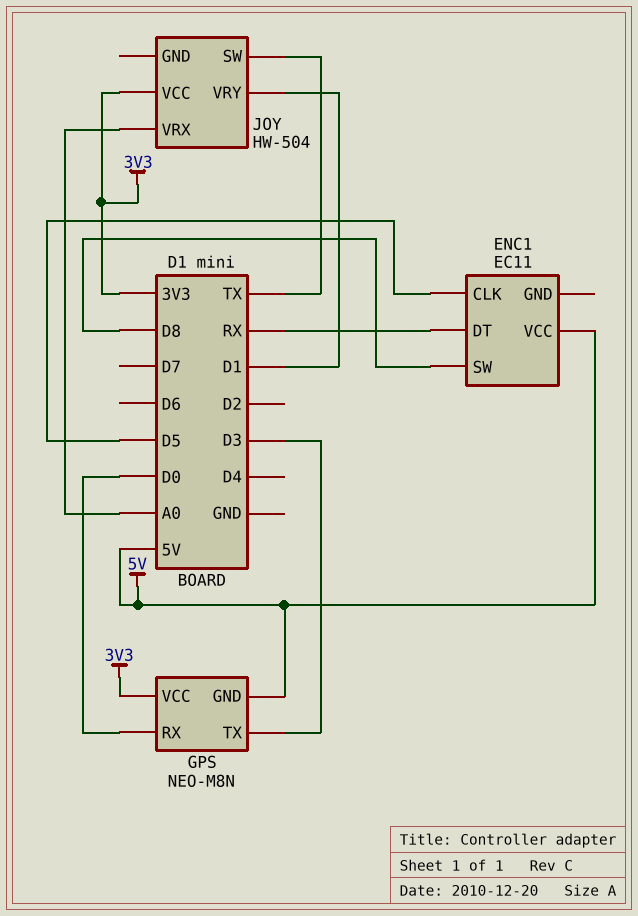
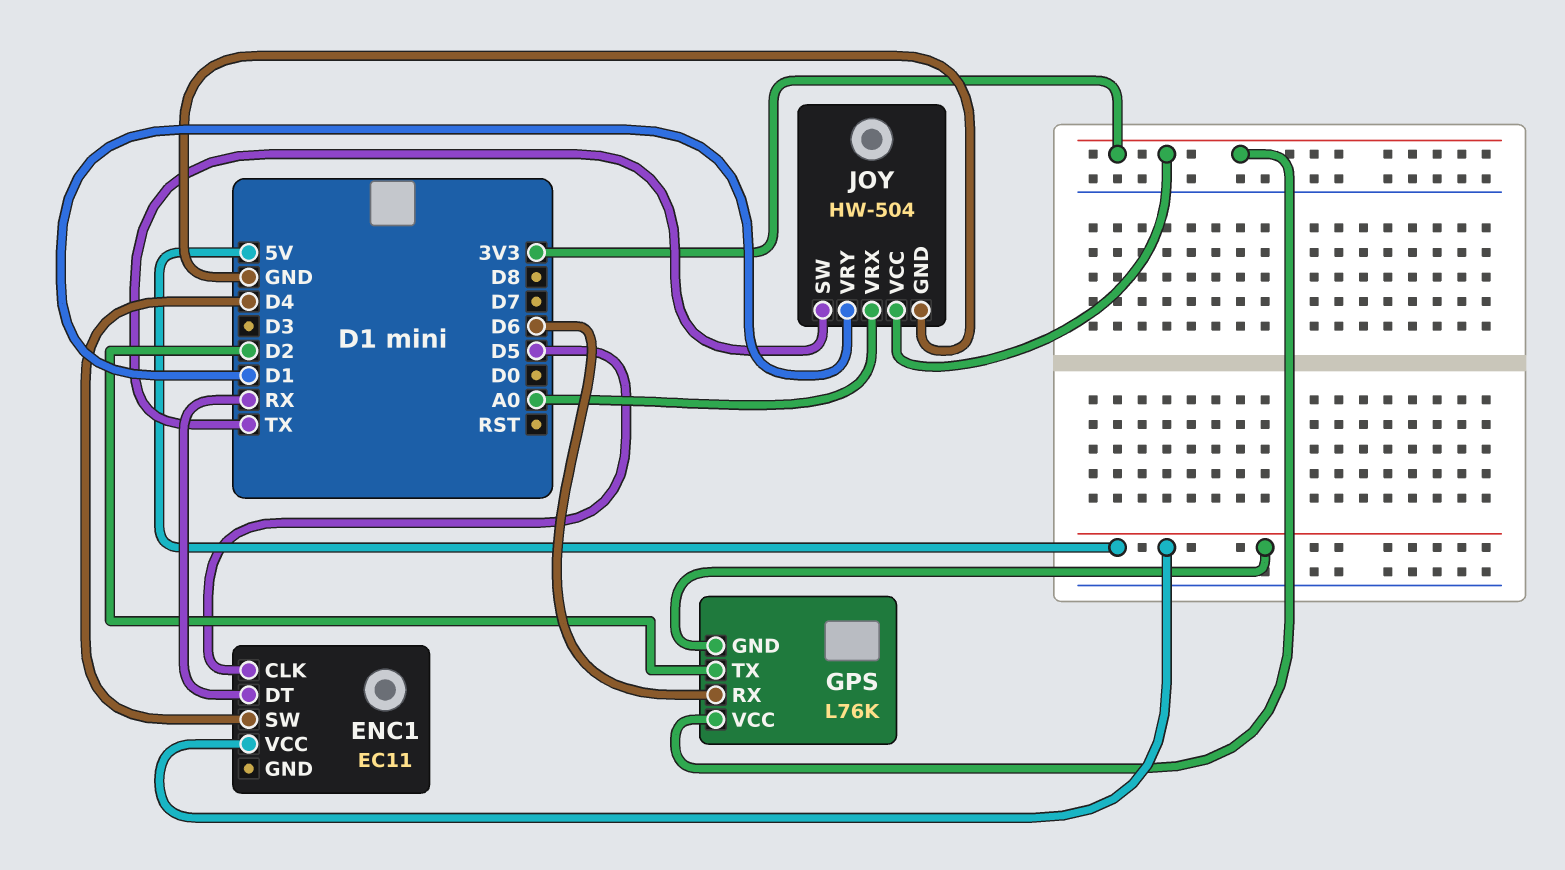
ENC1 pin SW: D8 -> D4
GPS: NEO-M8N -> L76K
GPS pin RX: D0 -> D6
GPS pin TX: D3 -> D2
JOY pin GND: none -> GND

